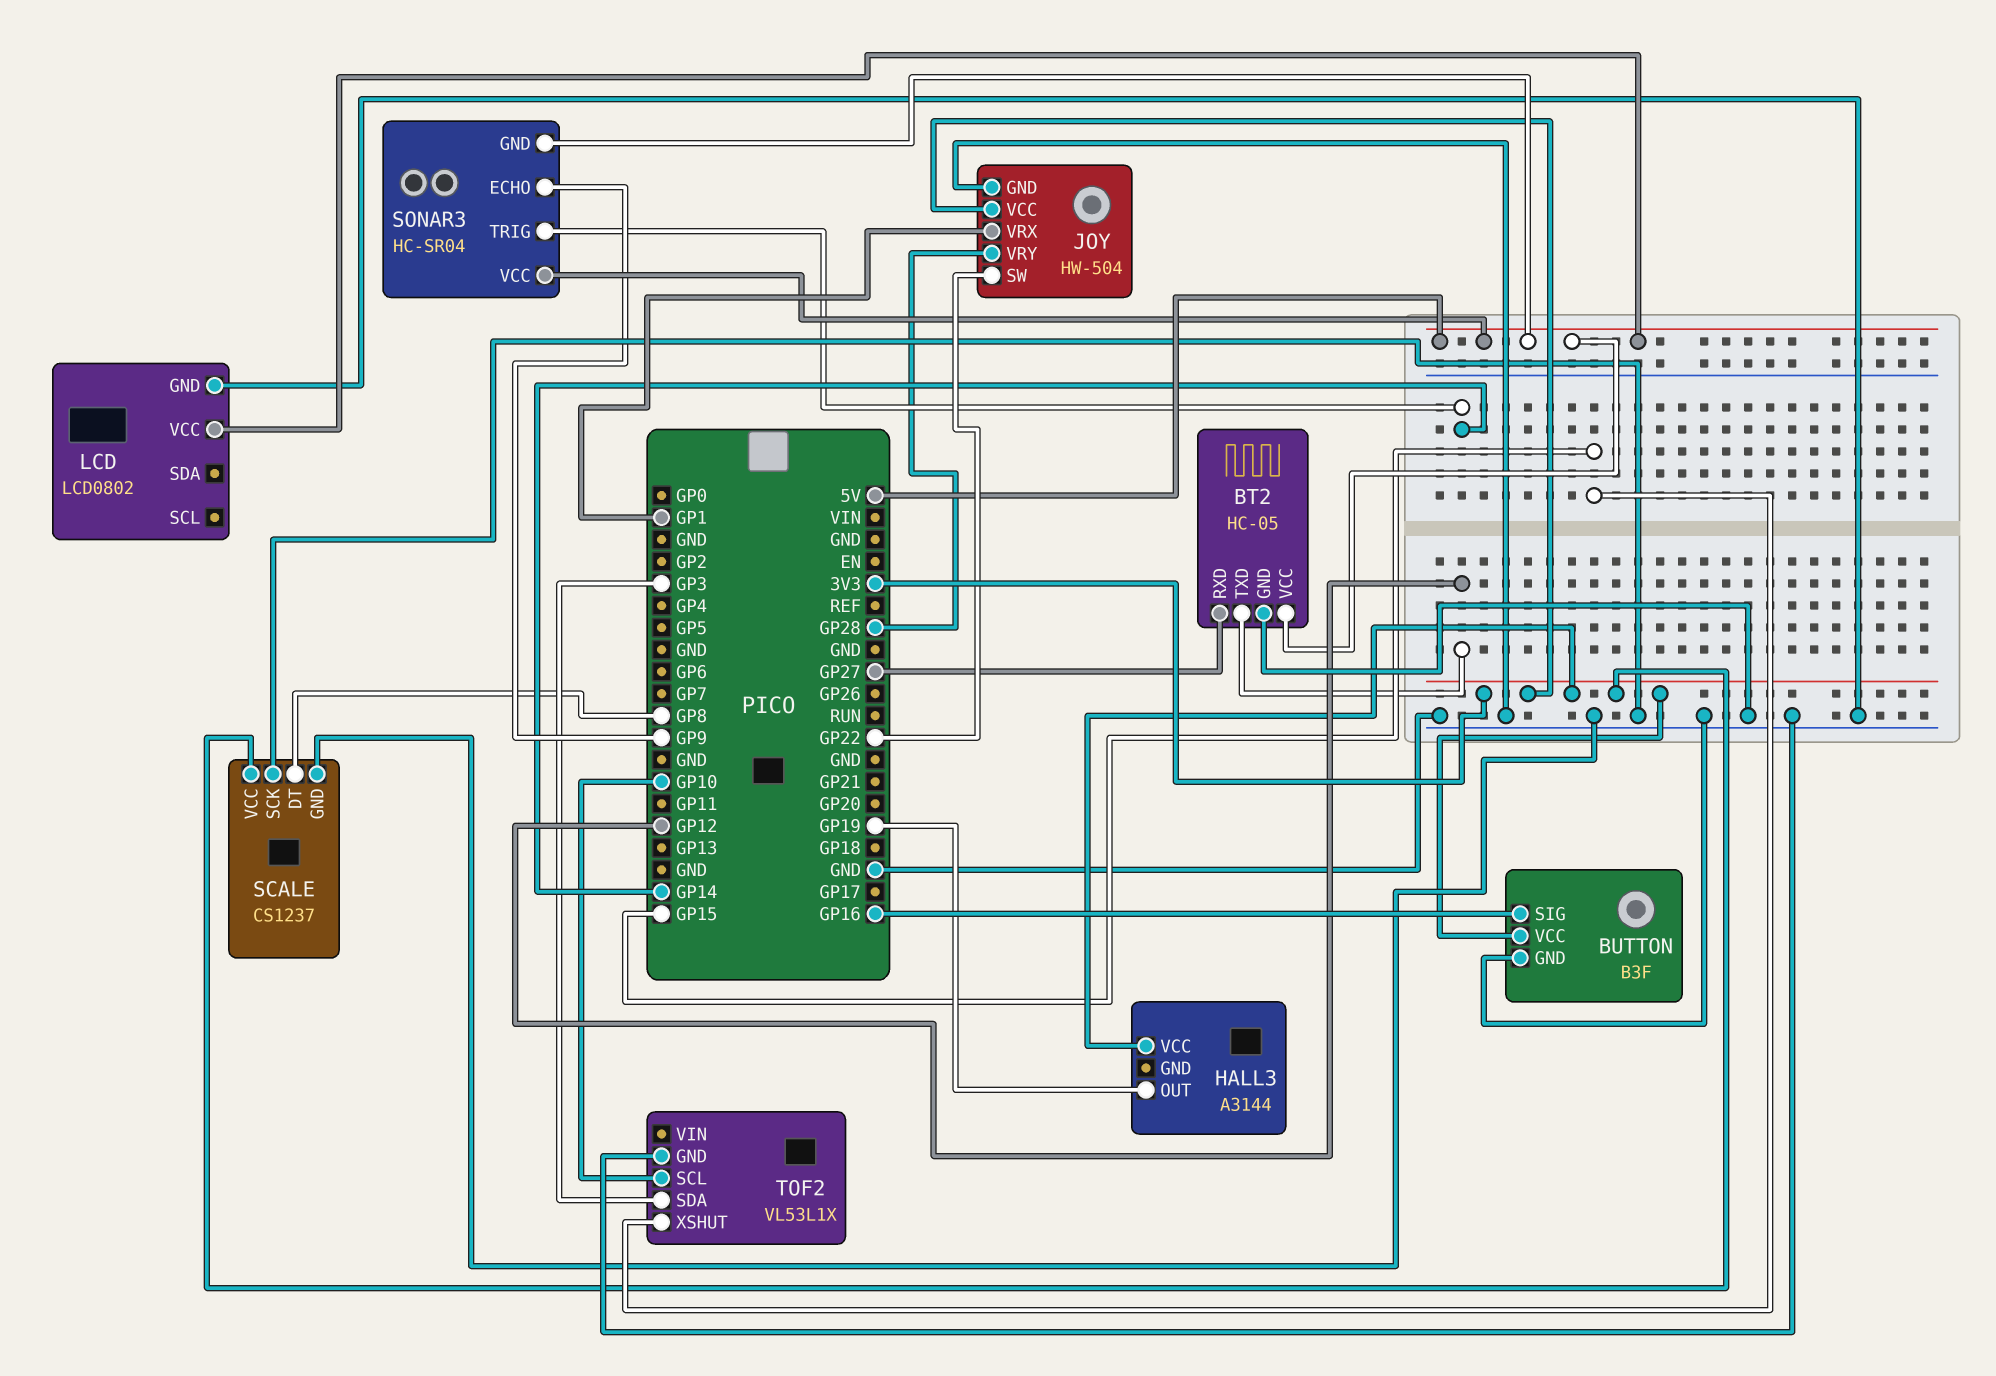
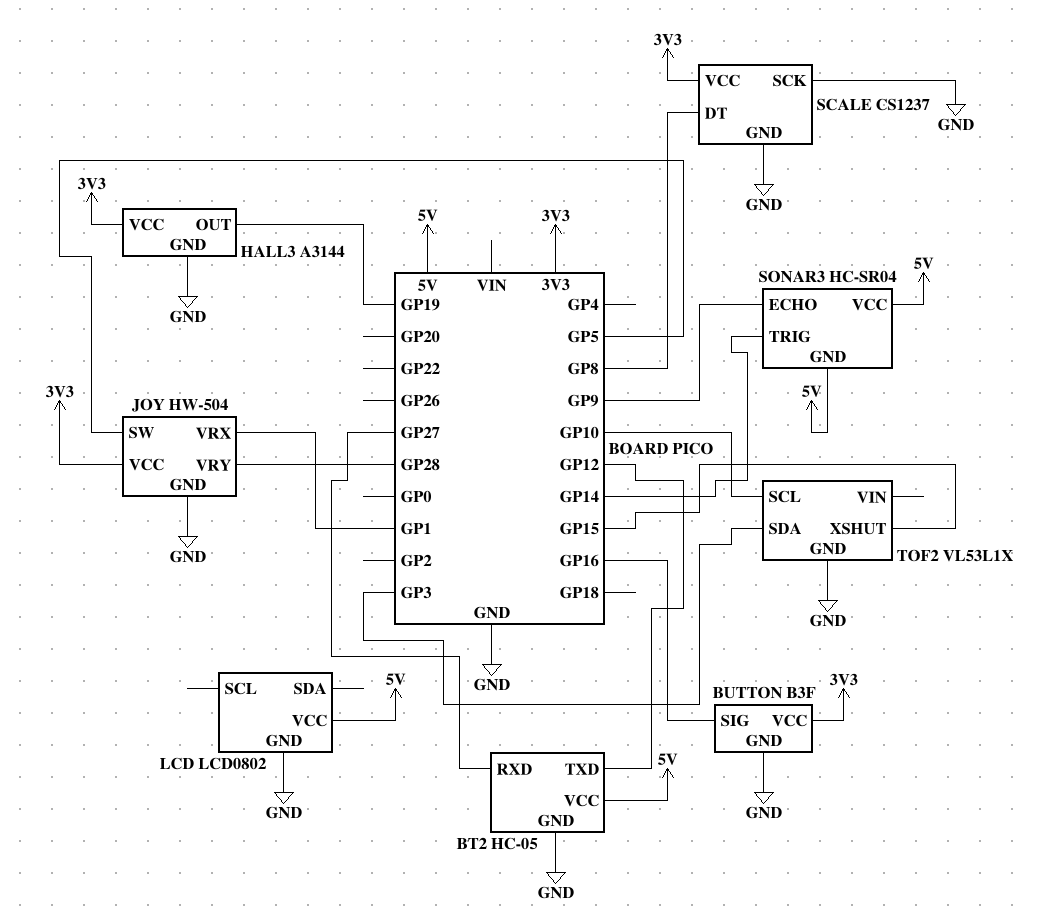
HALL3 pin GND: none -> GND
JOY pin SW: GP22 -> GP5

